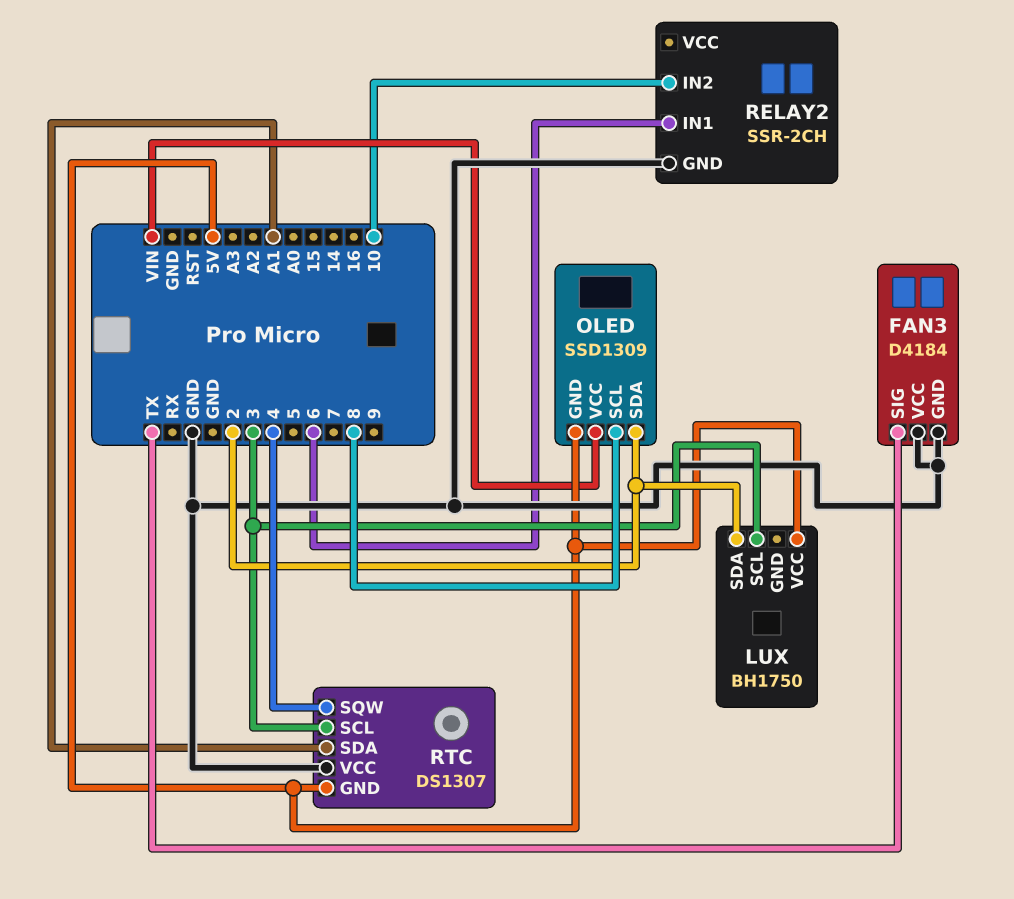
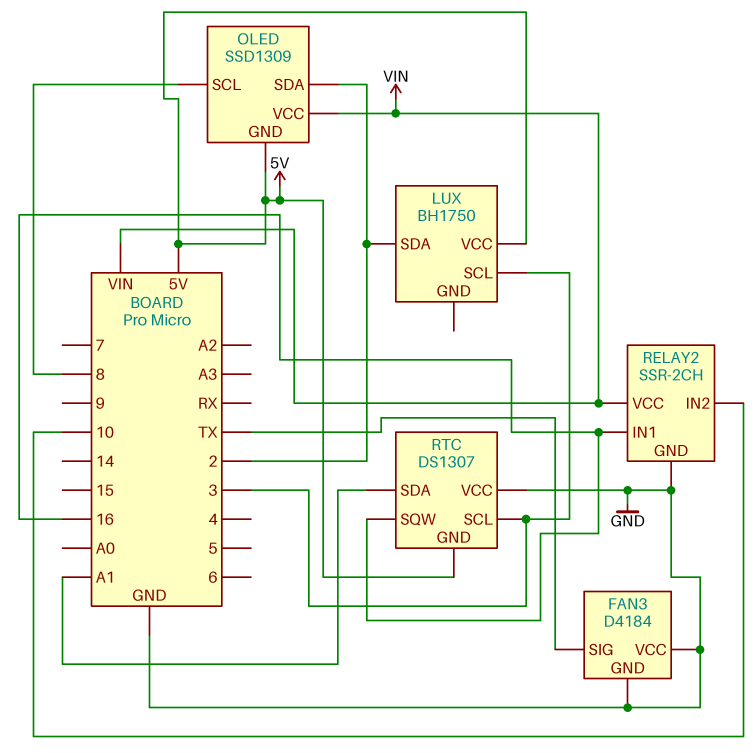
RELAY2 pin IN1: 6 -> 16
RELAY2 pin VCC: none -> VIN
RTC pin SQW: 4 -> 16

